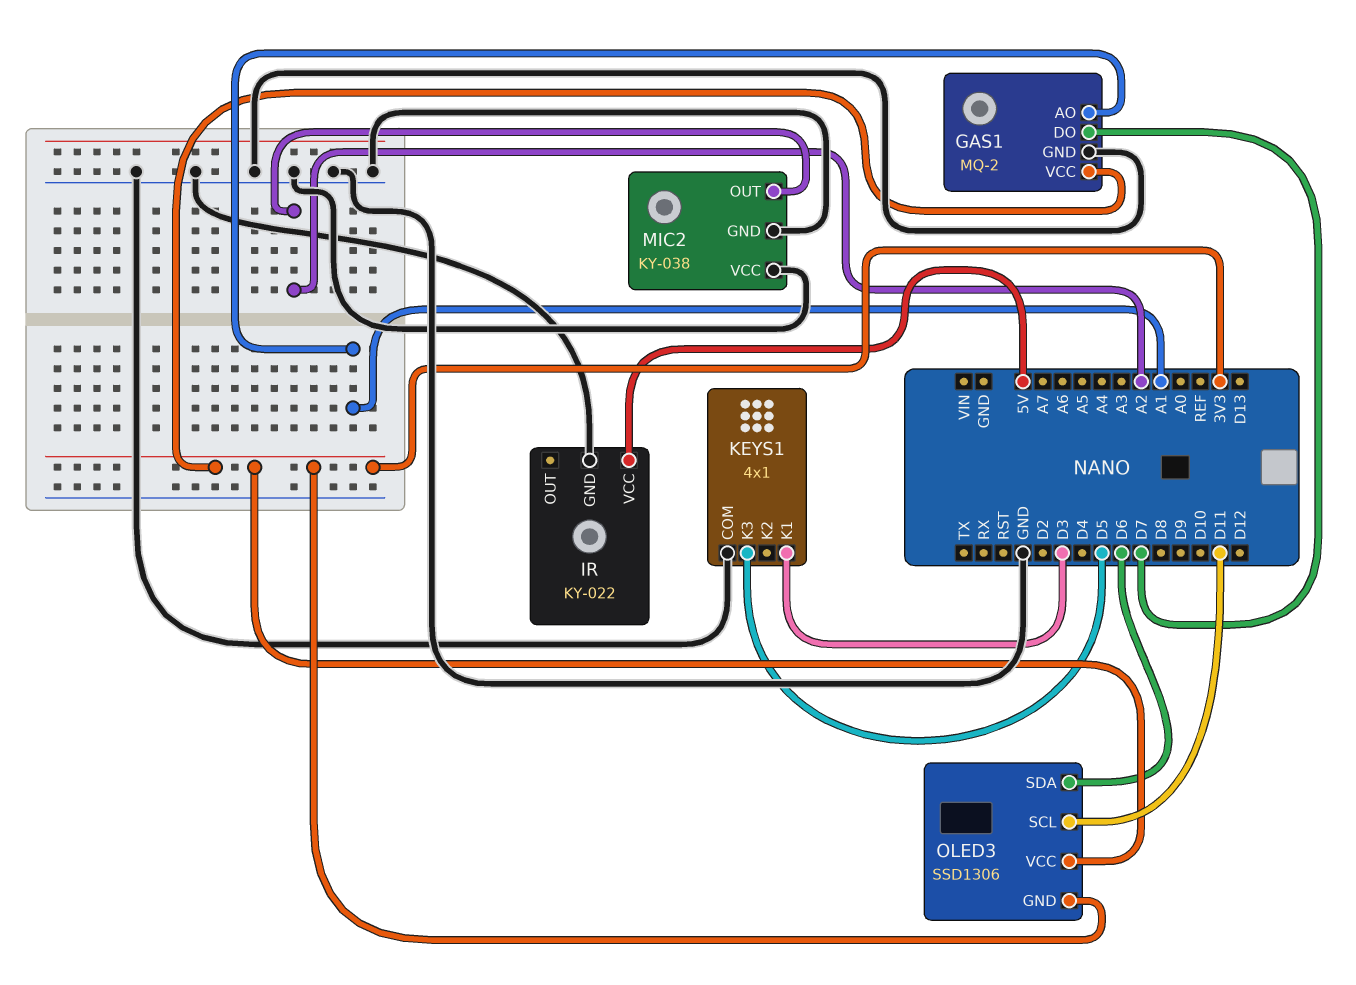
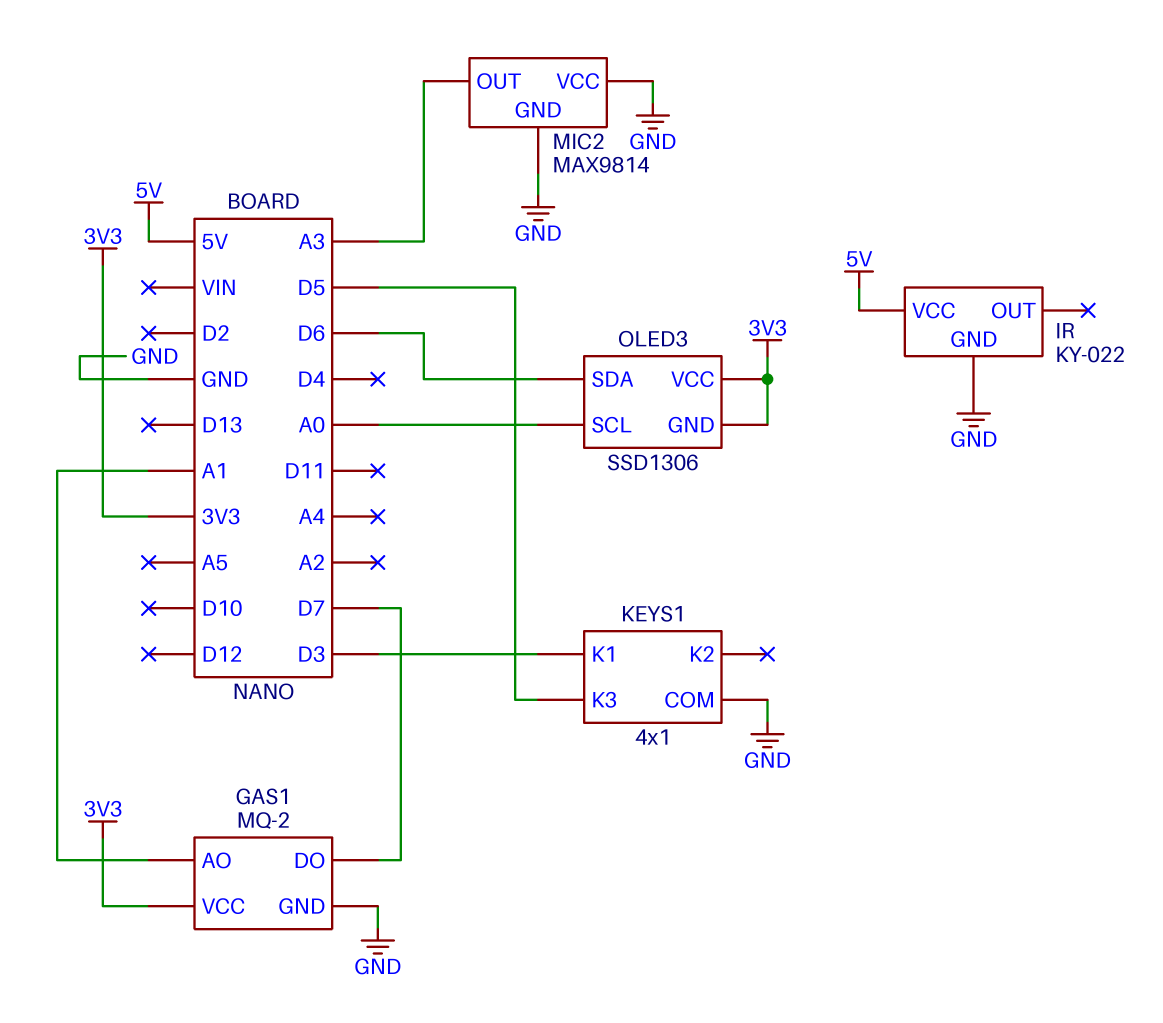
MIC2: KY-038 -> MAX9814
MIC2 pin OUT: A2 -> A3
OLED3 pin SCL: D11 -> A0

